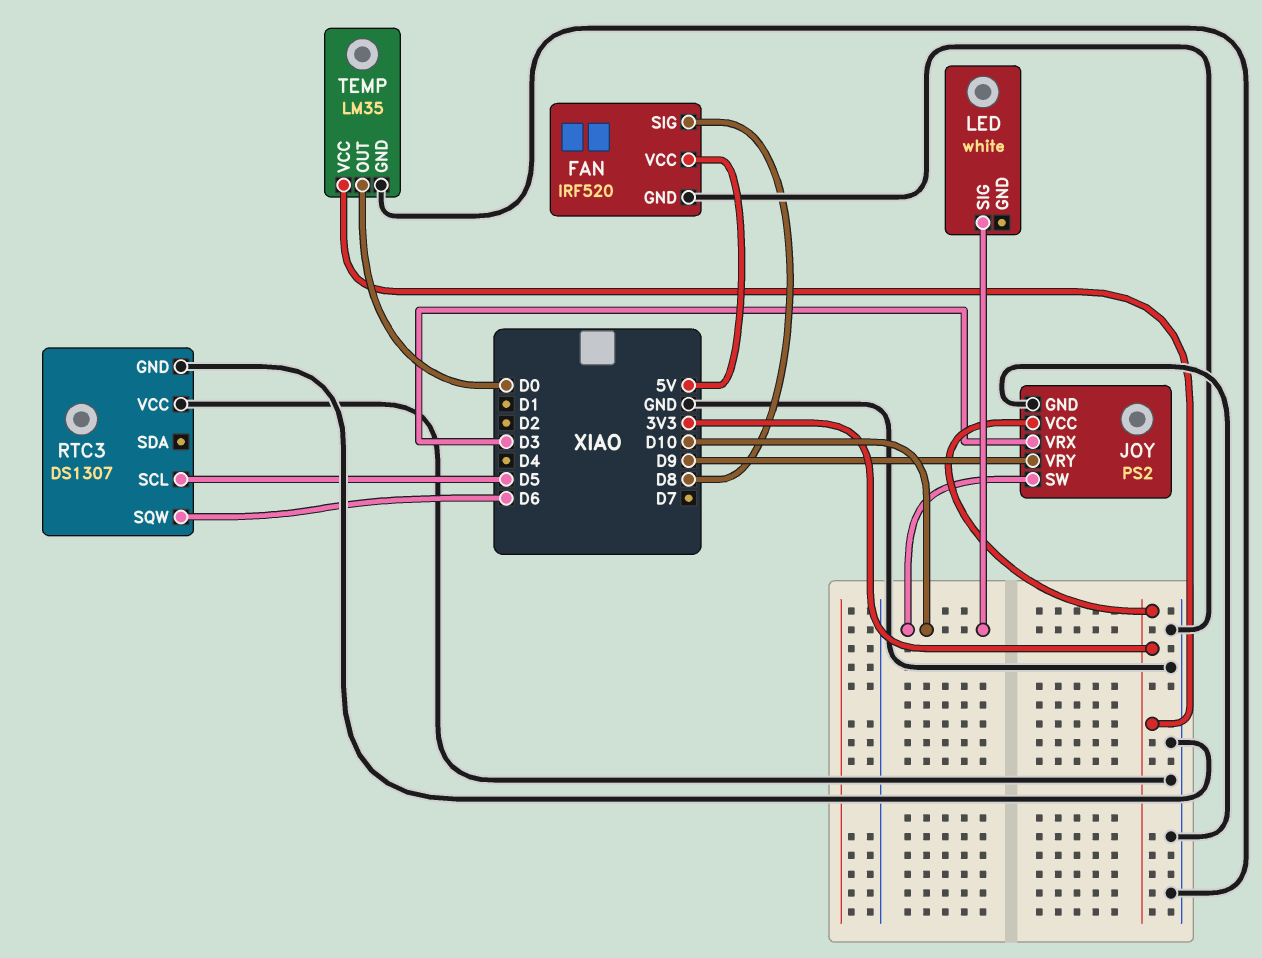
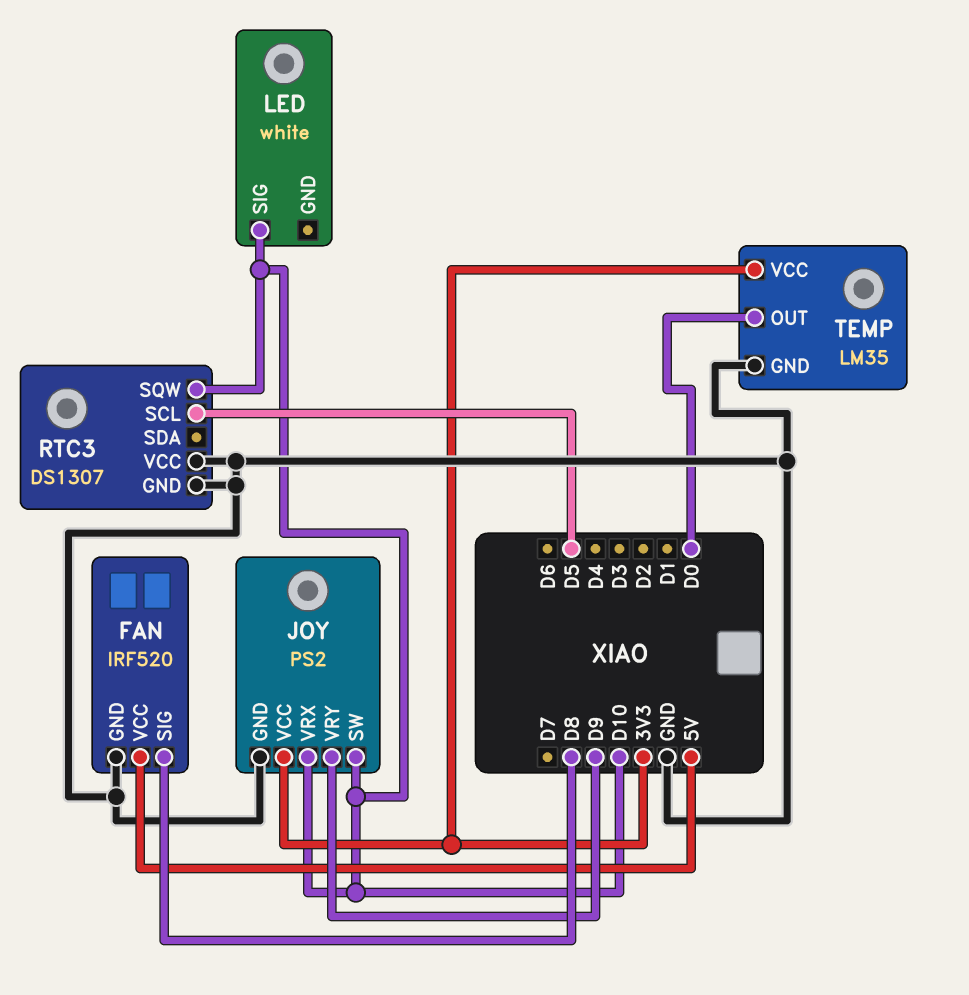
JOY pin VRX: D3 -> D10
RTC3 pin SQW: D6 -> D10

